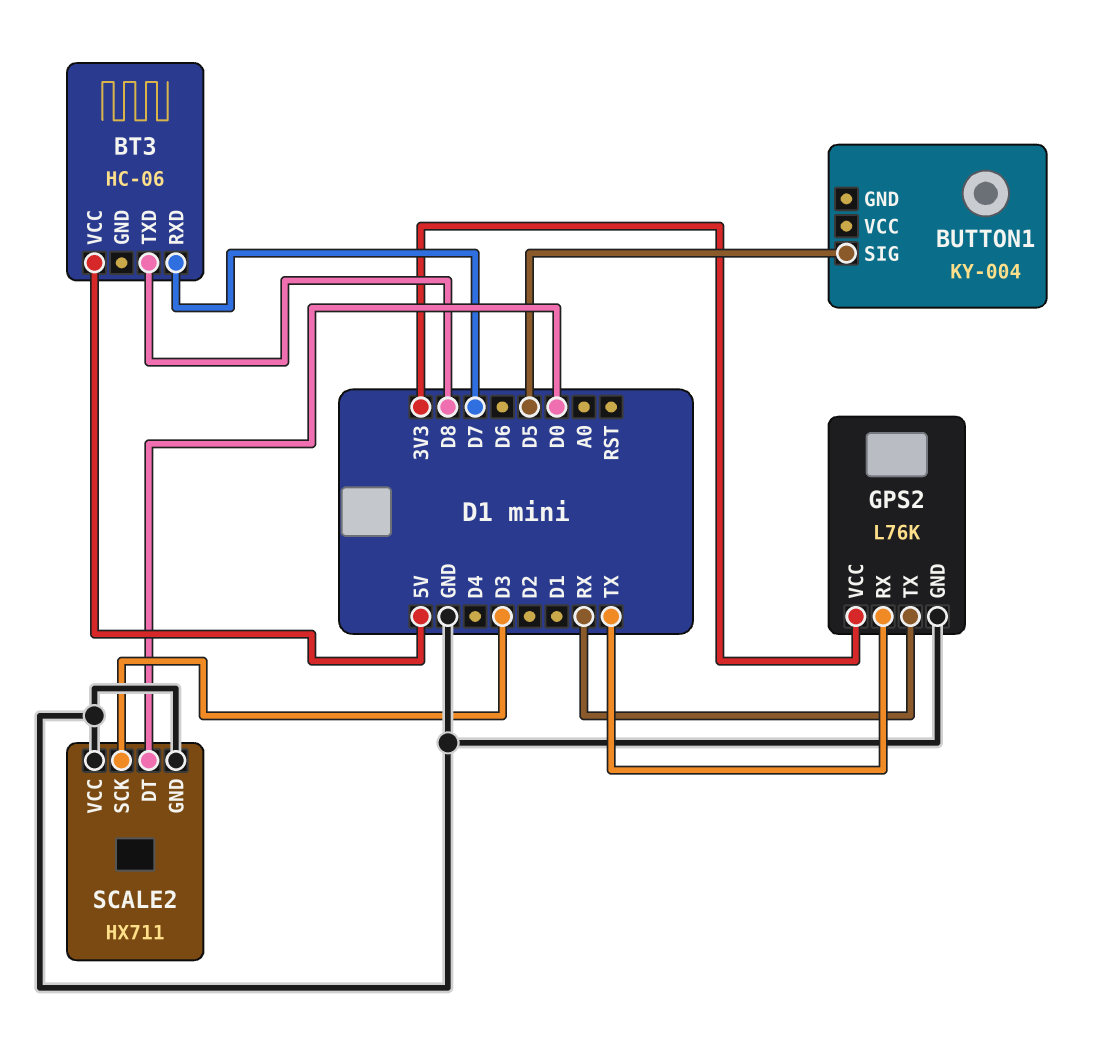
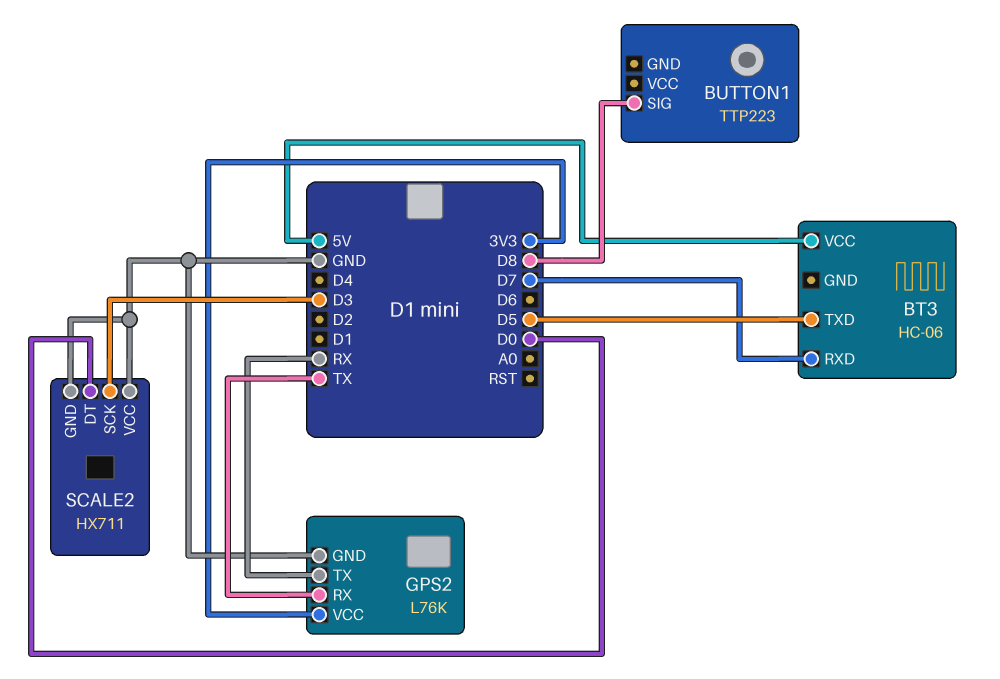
BT3 pin TXD: D8 -> D5
BUTTON1: KY-004 -> TTP223
BUTTON1 pin SIG: D5 -> D8

